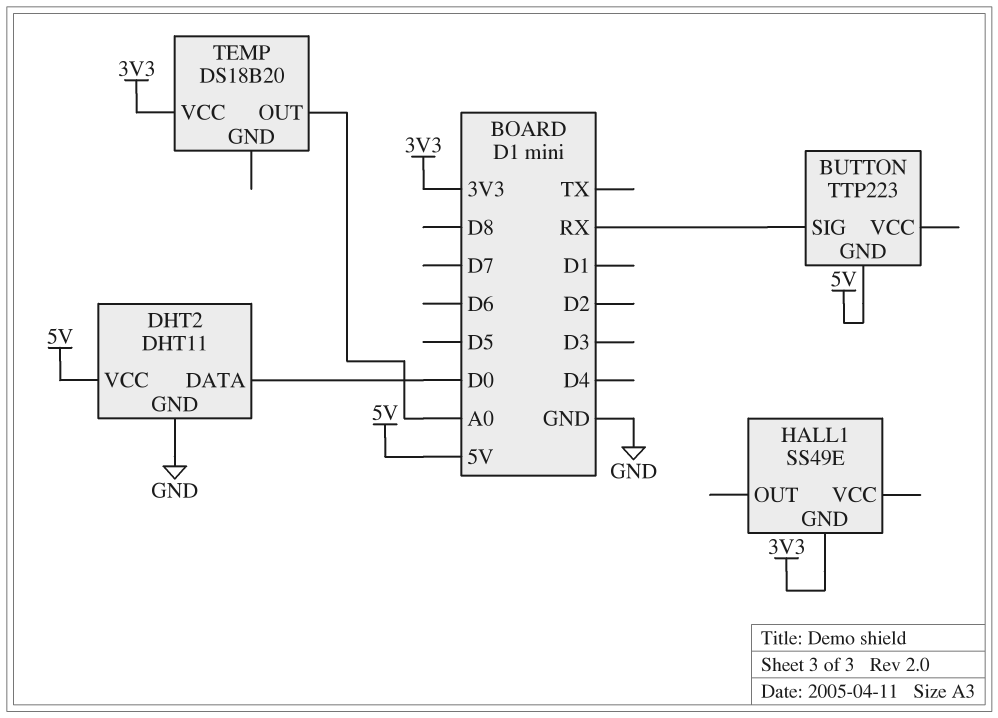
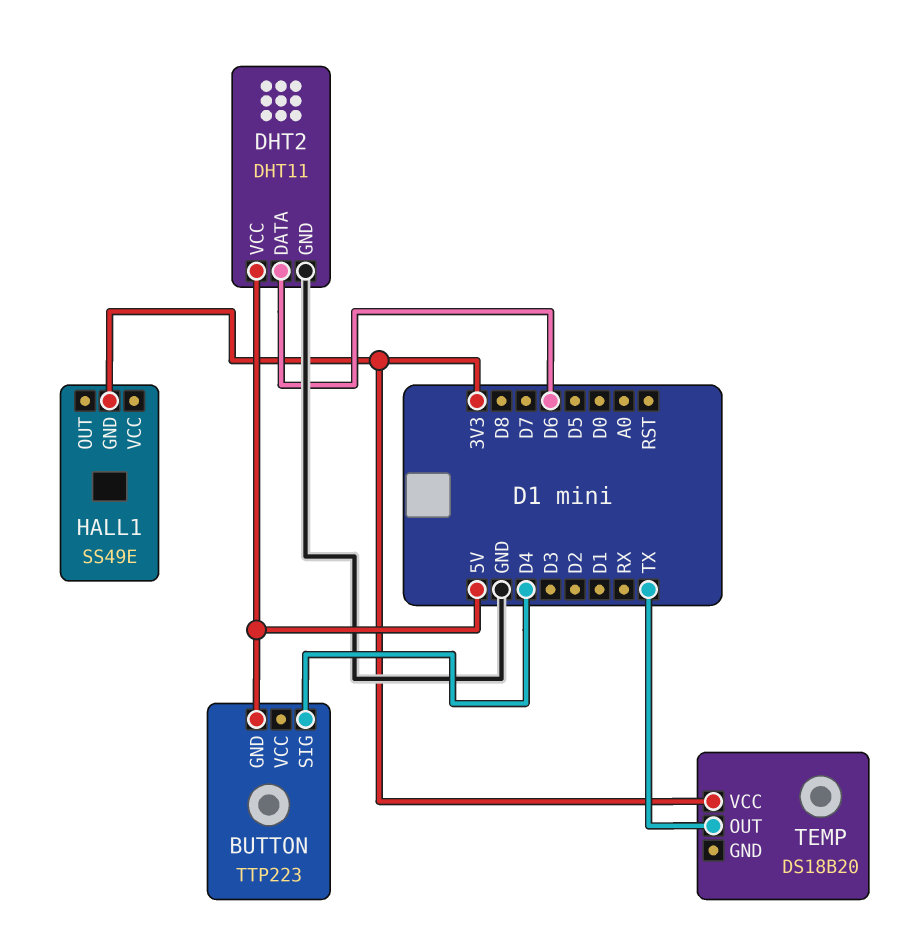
BUTTON pin SIG: RX -> D4
DHT2 pin DATA: D0 -> D6
TEMP pin OUT: A0 -> TX

